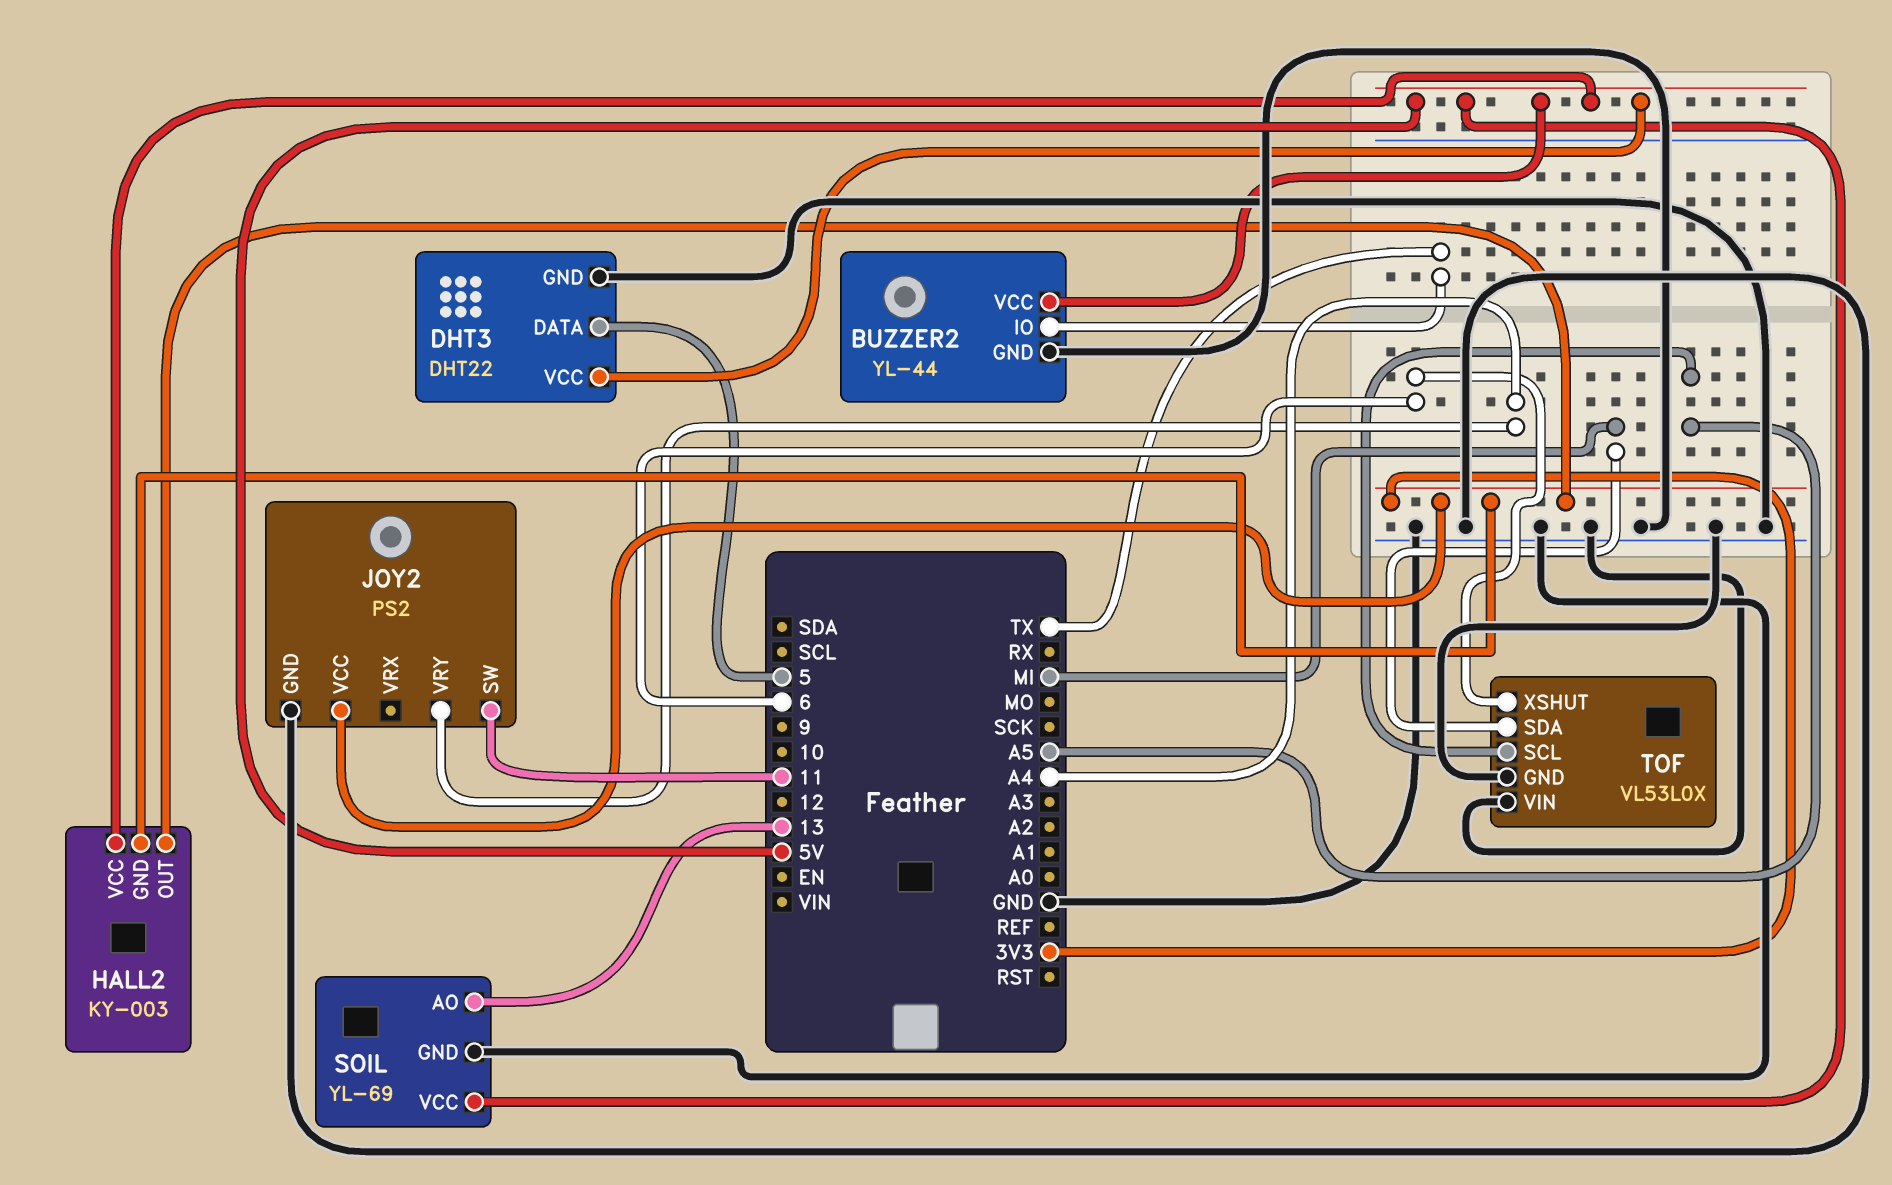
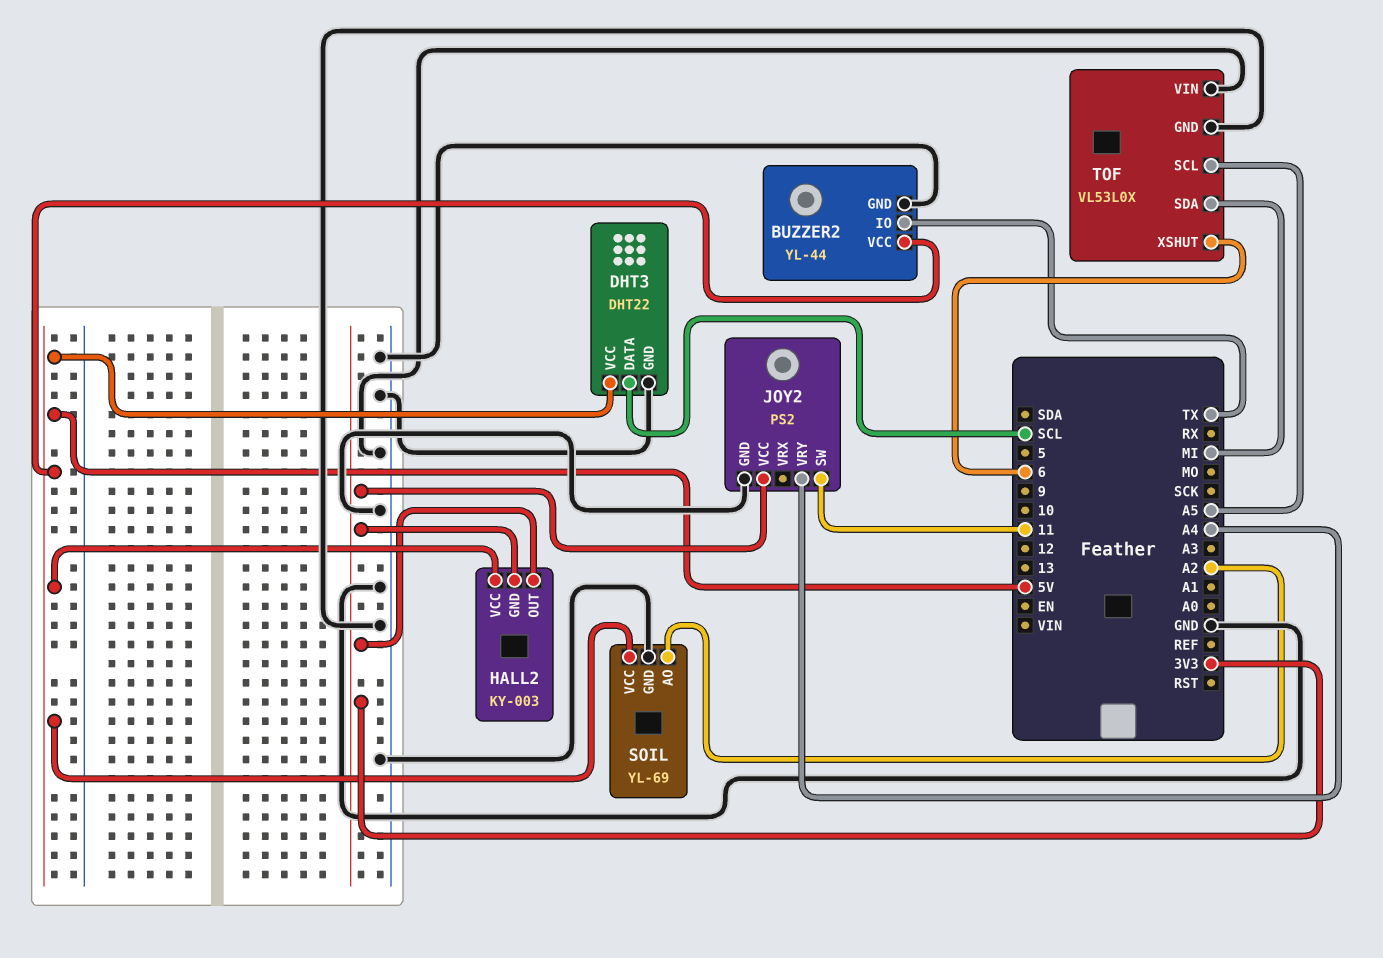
DHT3 pin DATA: 5 -> SCL
SOIL pin AO: 13 -> A2

